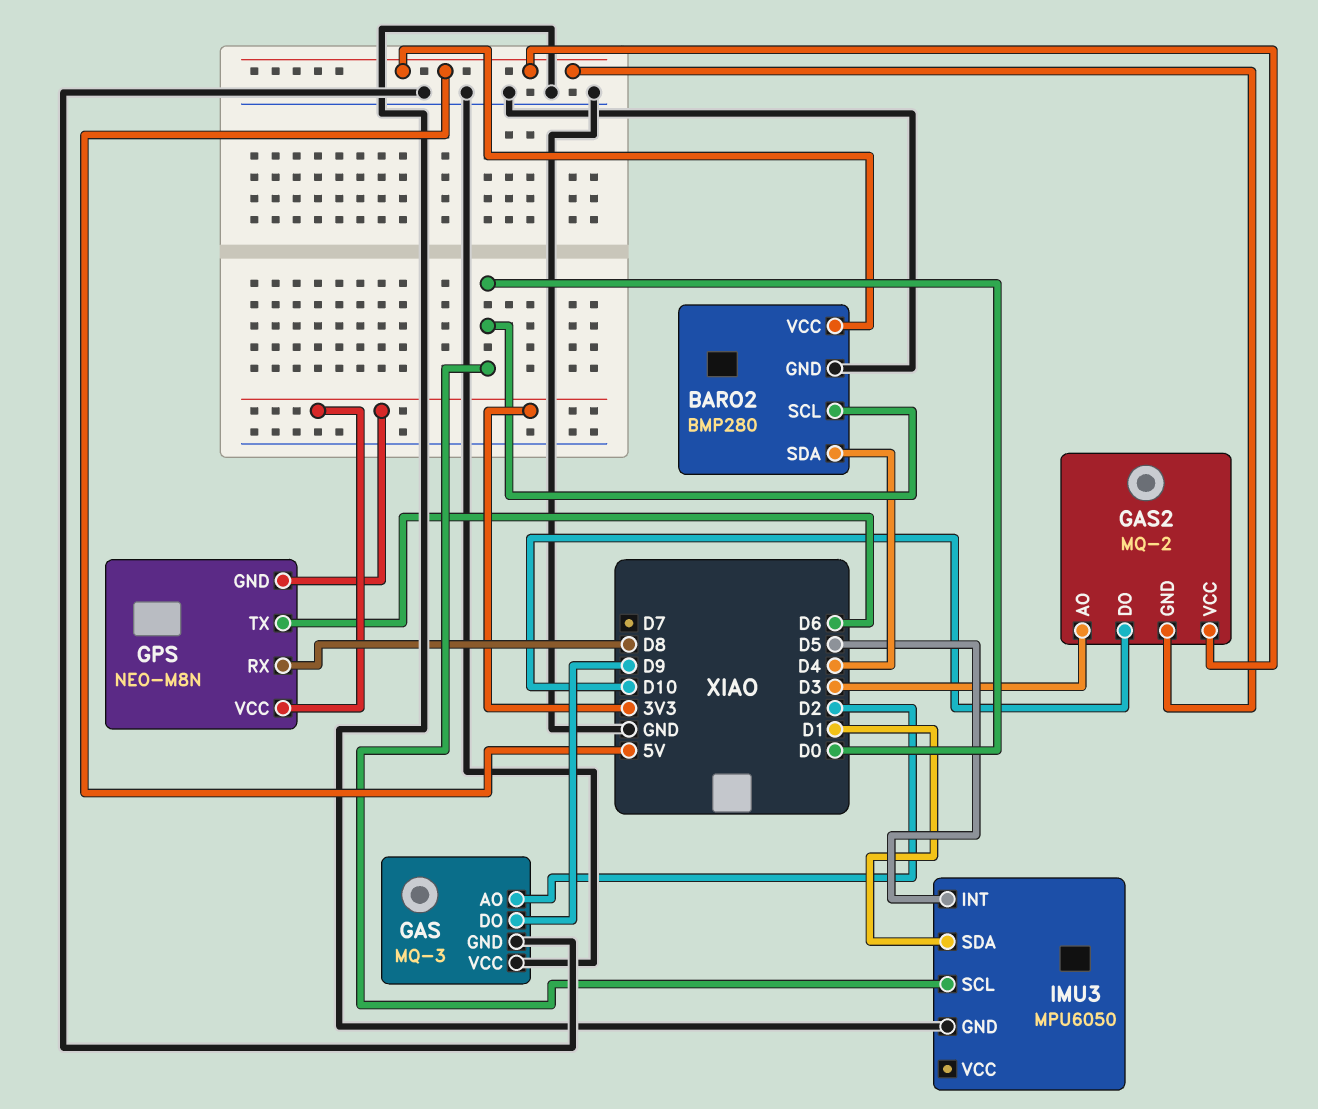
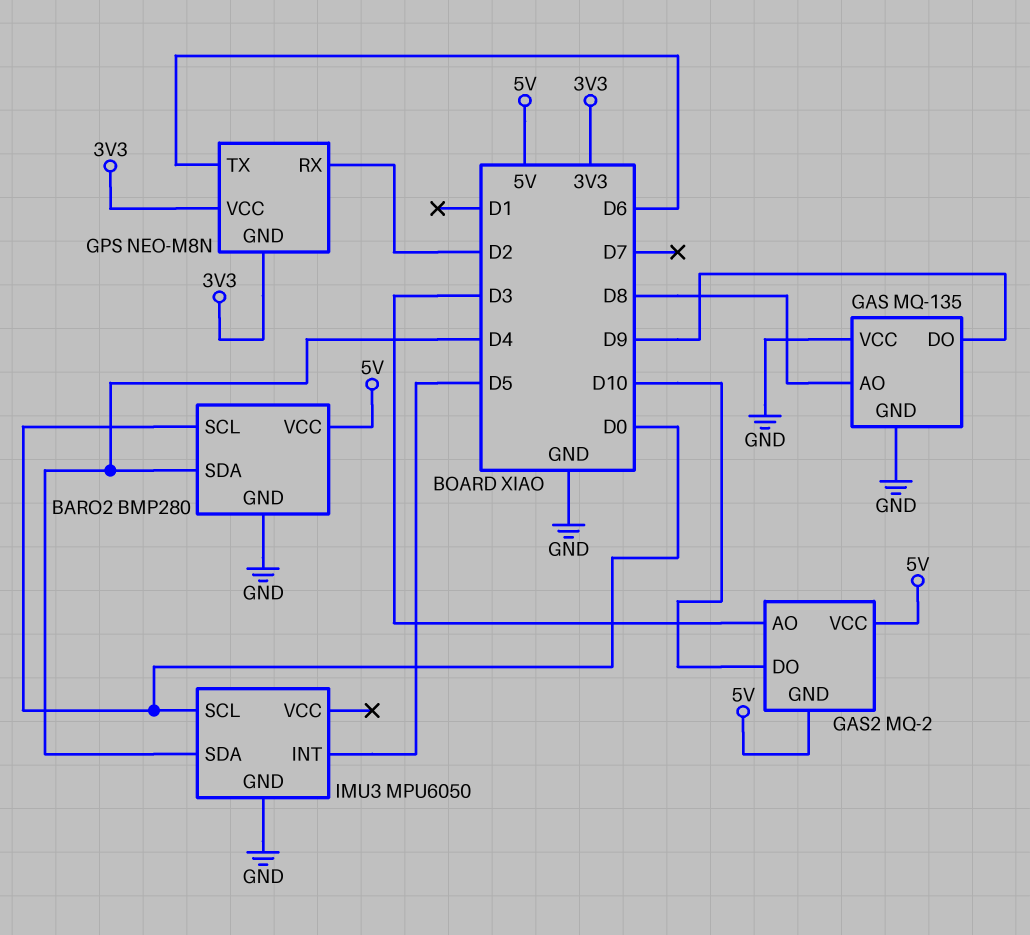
GAS: MQ-3 -> MQ-135
GAS pin AO: D2 -> D8
GPS pin RX: D8 -> D2
IMU3 pin SDA: D1 -> D4

